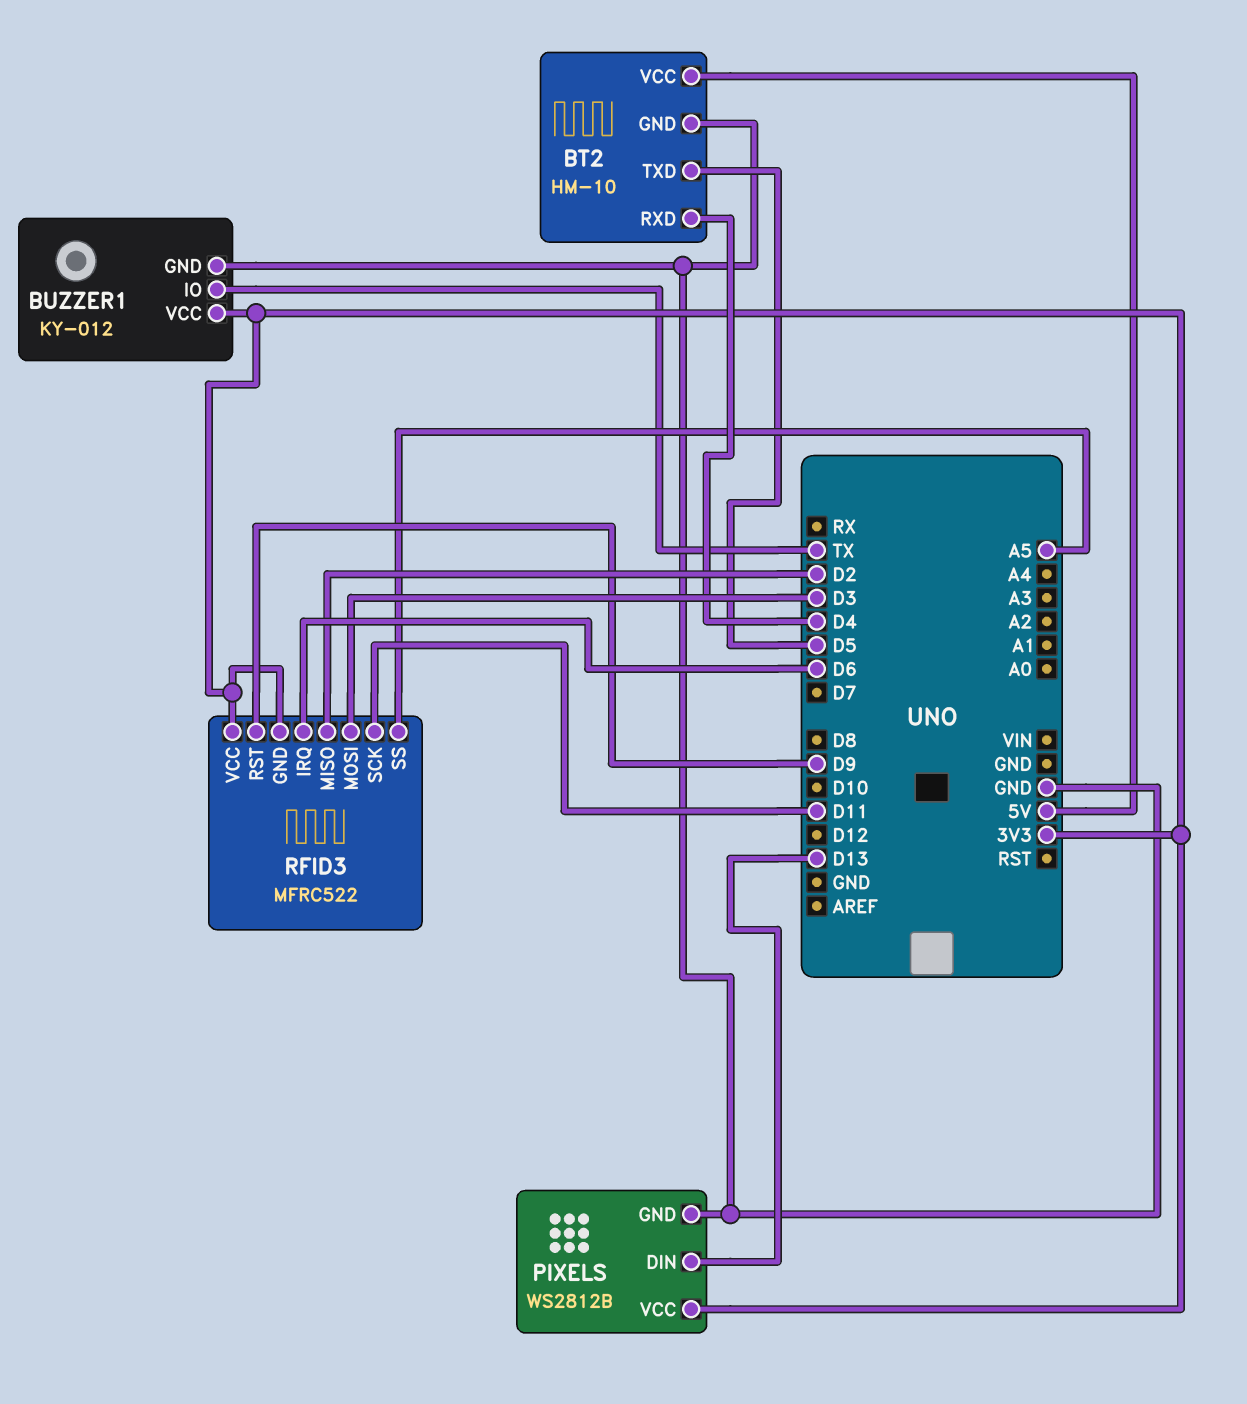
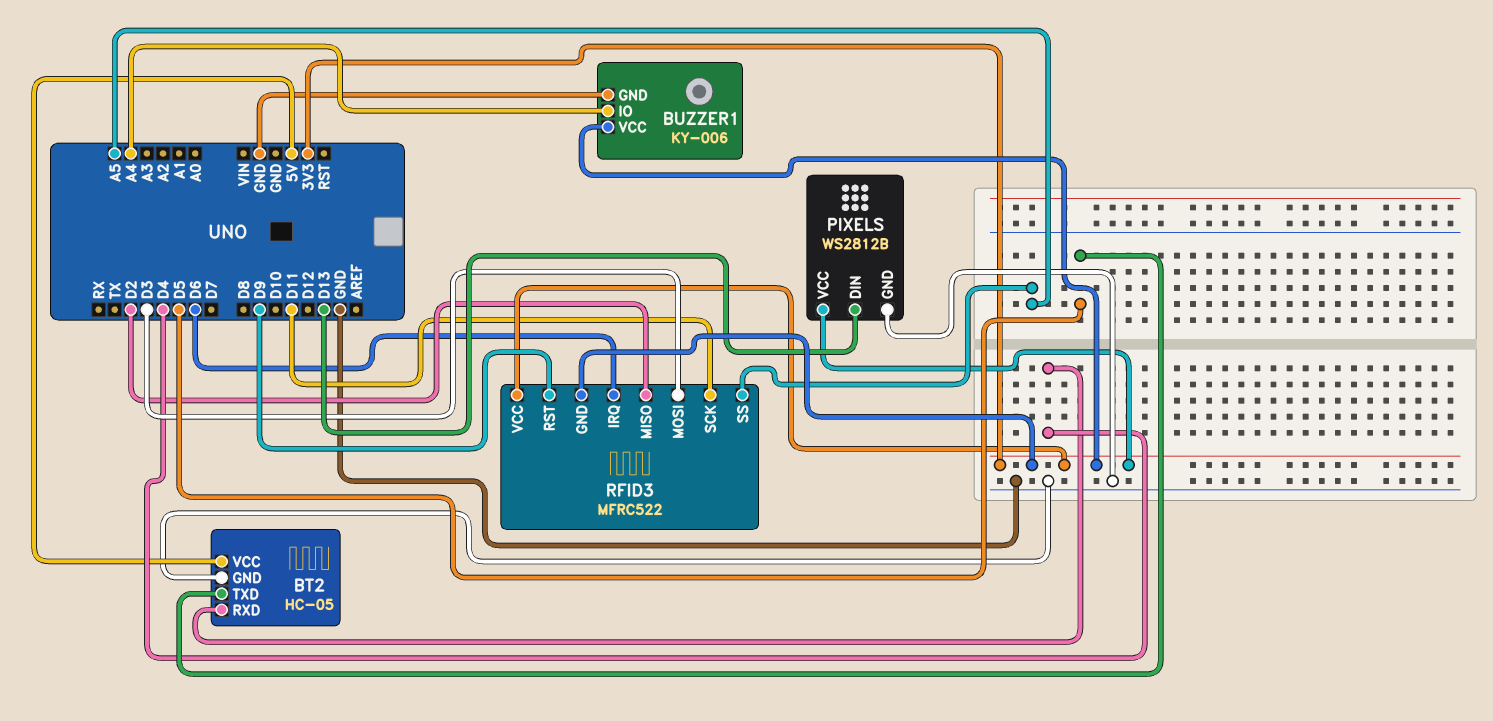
BT2: HM-10 -> HC-05
BUZZER1: KY-012 -> KY-006
BUZZER1 pin IO: TX -> A4

